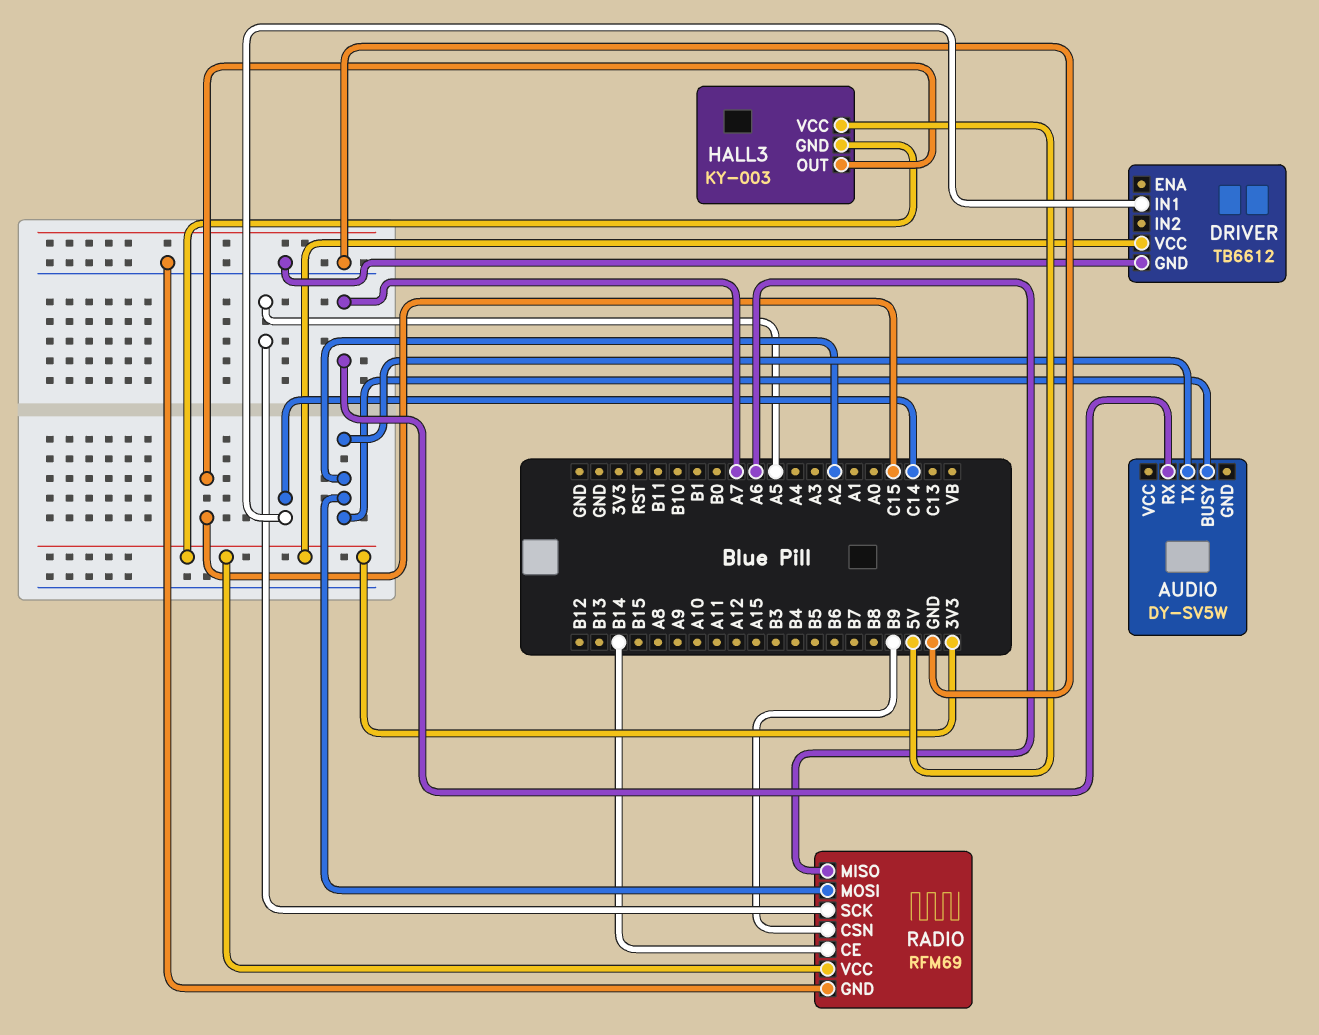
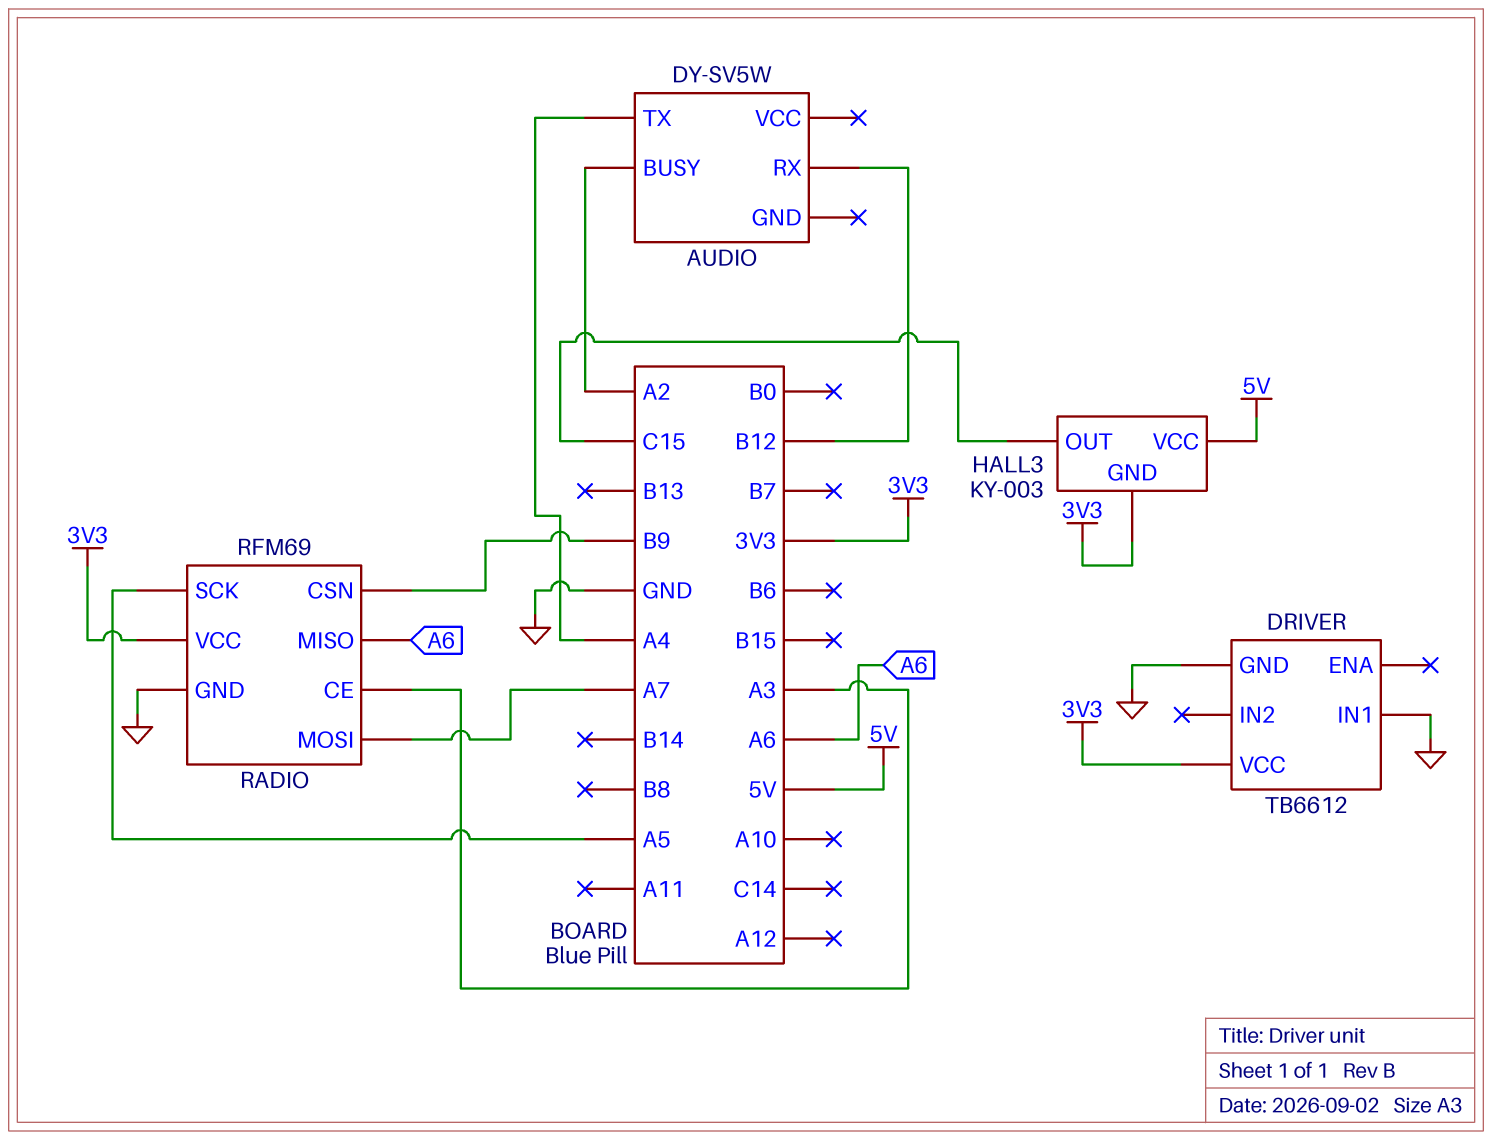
AUDIO pin RX: A7 -> B12
AUDIO pin TX: A2 -> A4
DRIVER pin IN1: C14 -> GND
RADIO pin CE: B14 -> A3
RADIO pin MOSI: A2 -> A7

